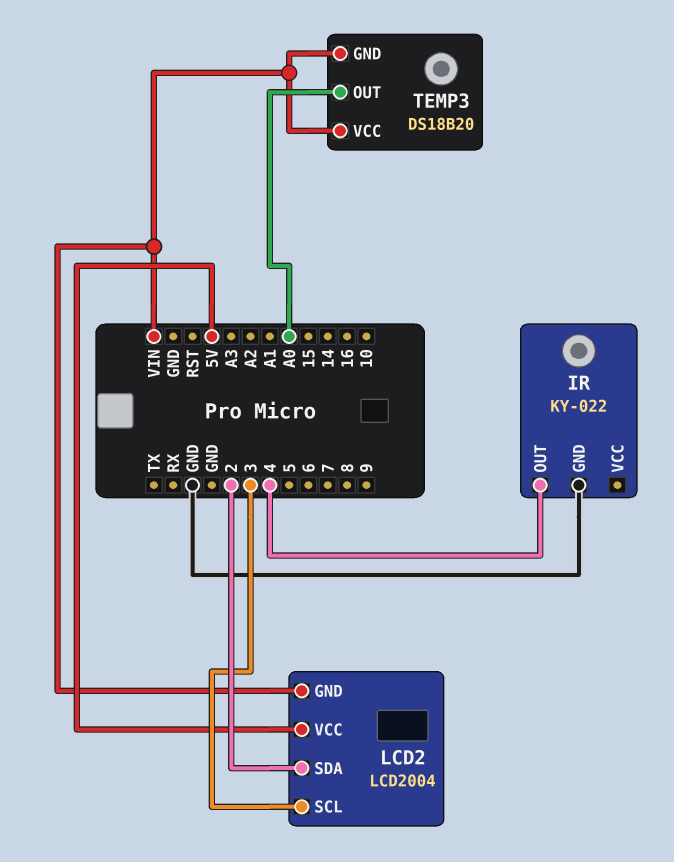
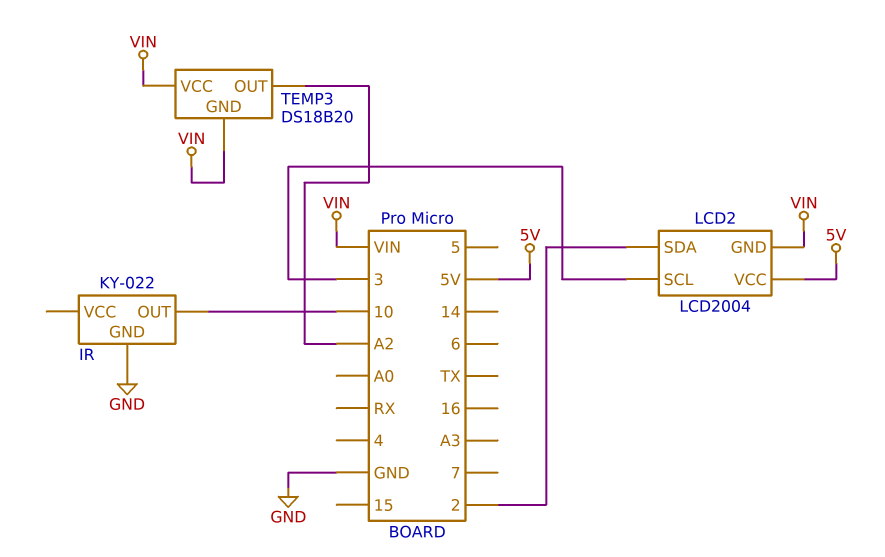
IR pin OUT: 4 -> 10
TEMP3 pin OUT: A0 -> A2

